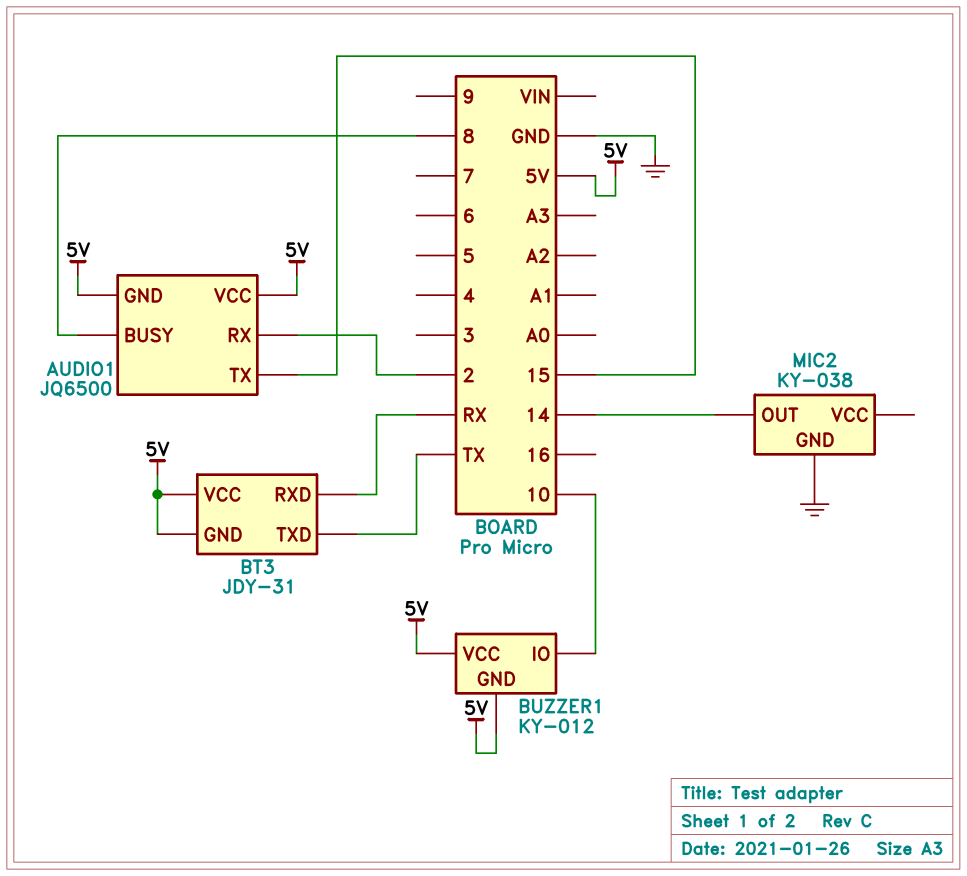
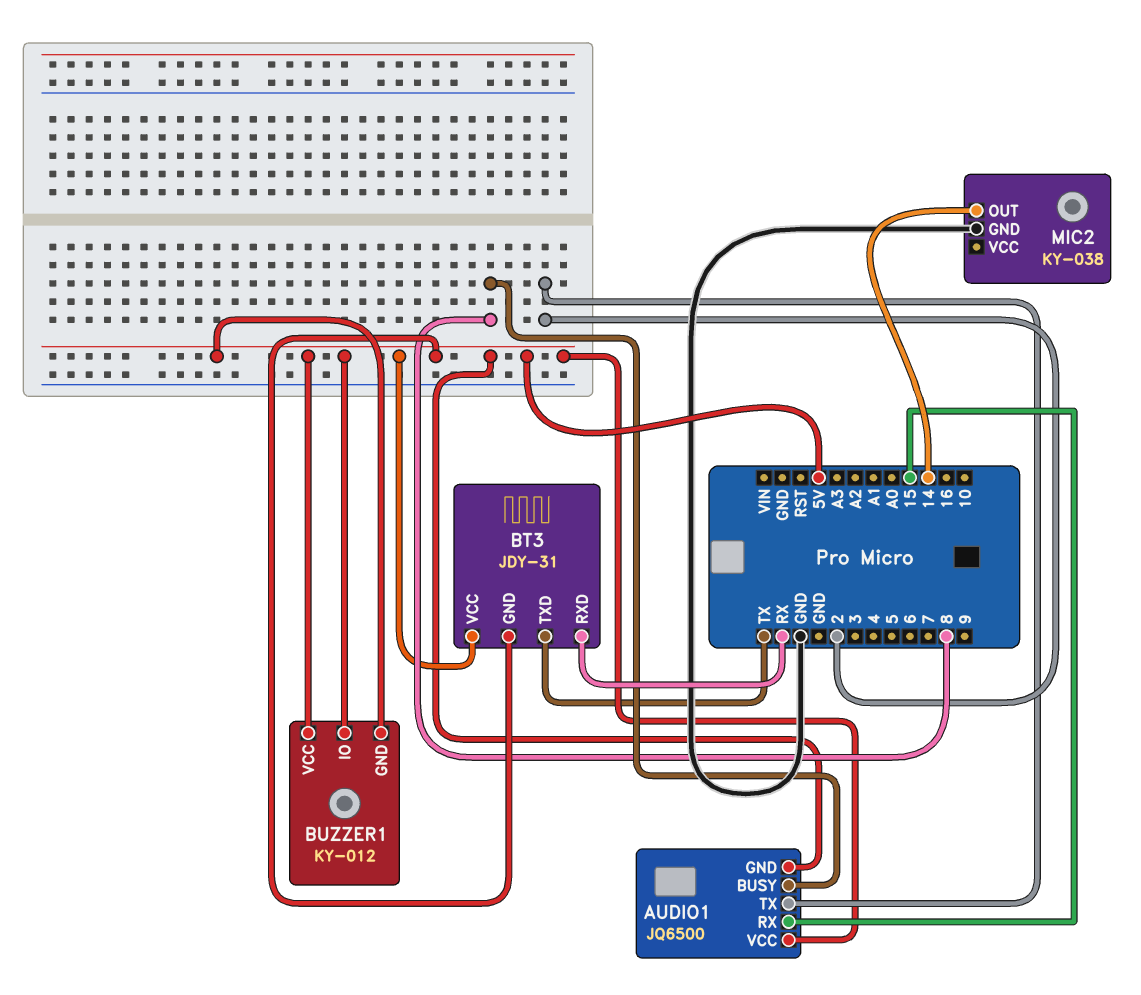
AUDIO1 pin RX: 2 -> 15
AUDIO1 pin TX: 15 -> 2
BUZZER1 pin IO: 10 -> 5V

